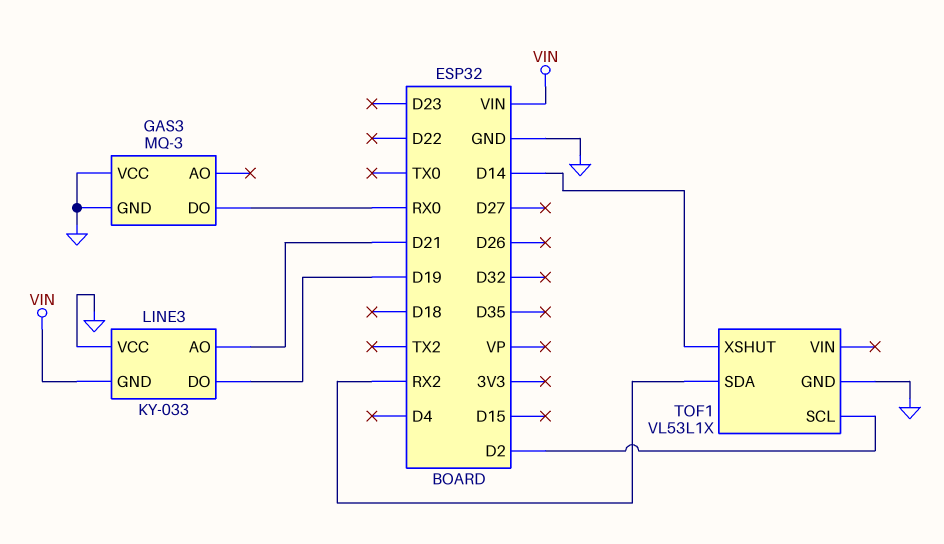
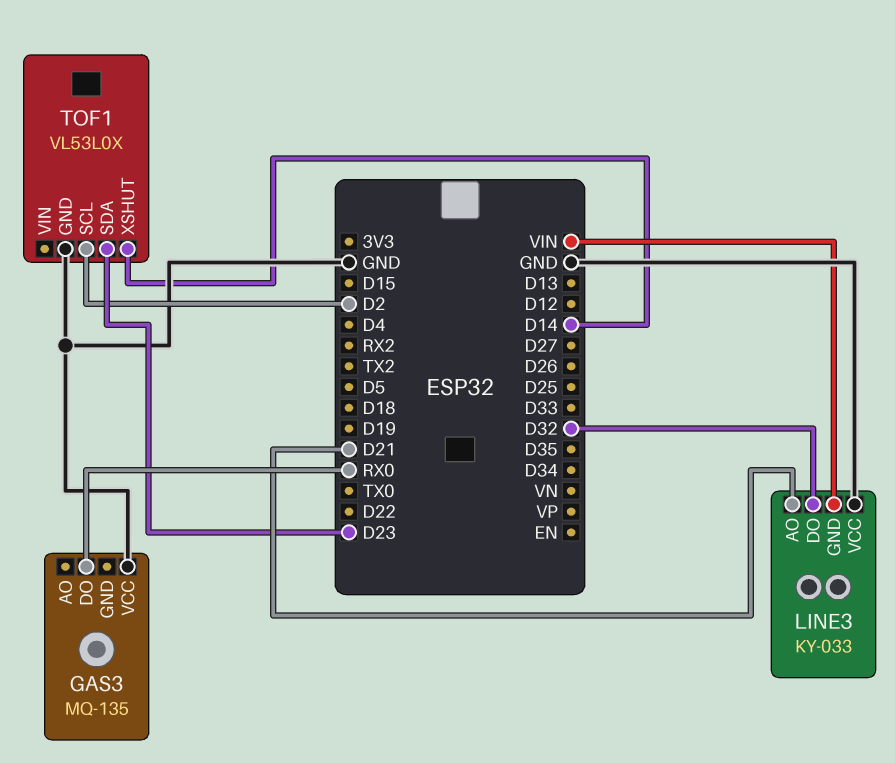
GAS3: MQ-3 -> MQ-135
GAS3 pin GND: GND -> none
LINE3 pin DO: D19 -> D32
TOF1: VL53L1X -> VL53L0X
TOF1 pin SDA: RX2 -> D23

